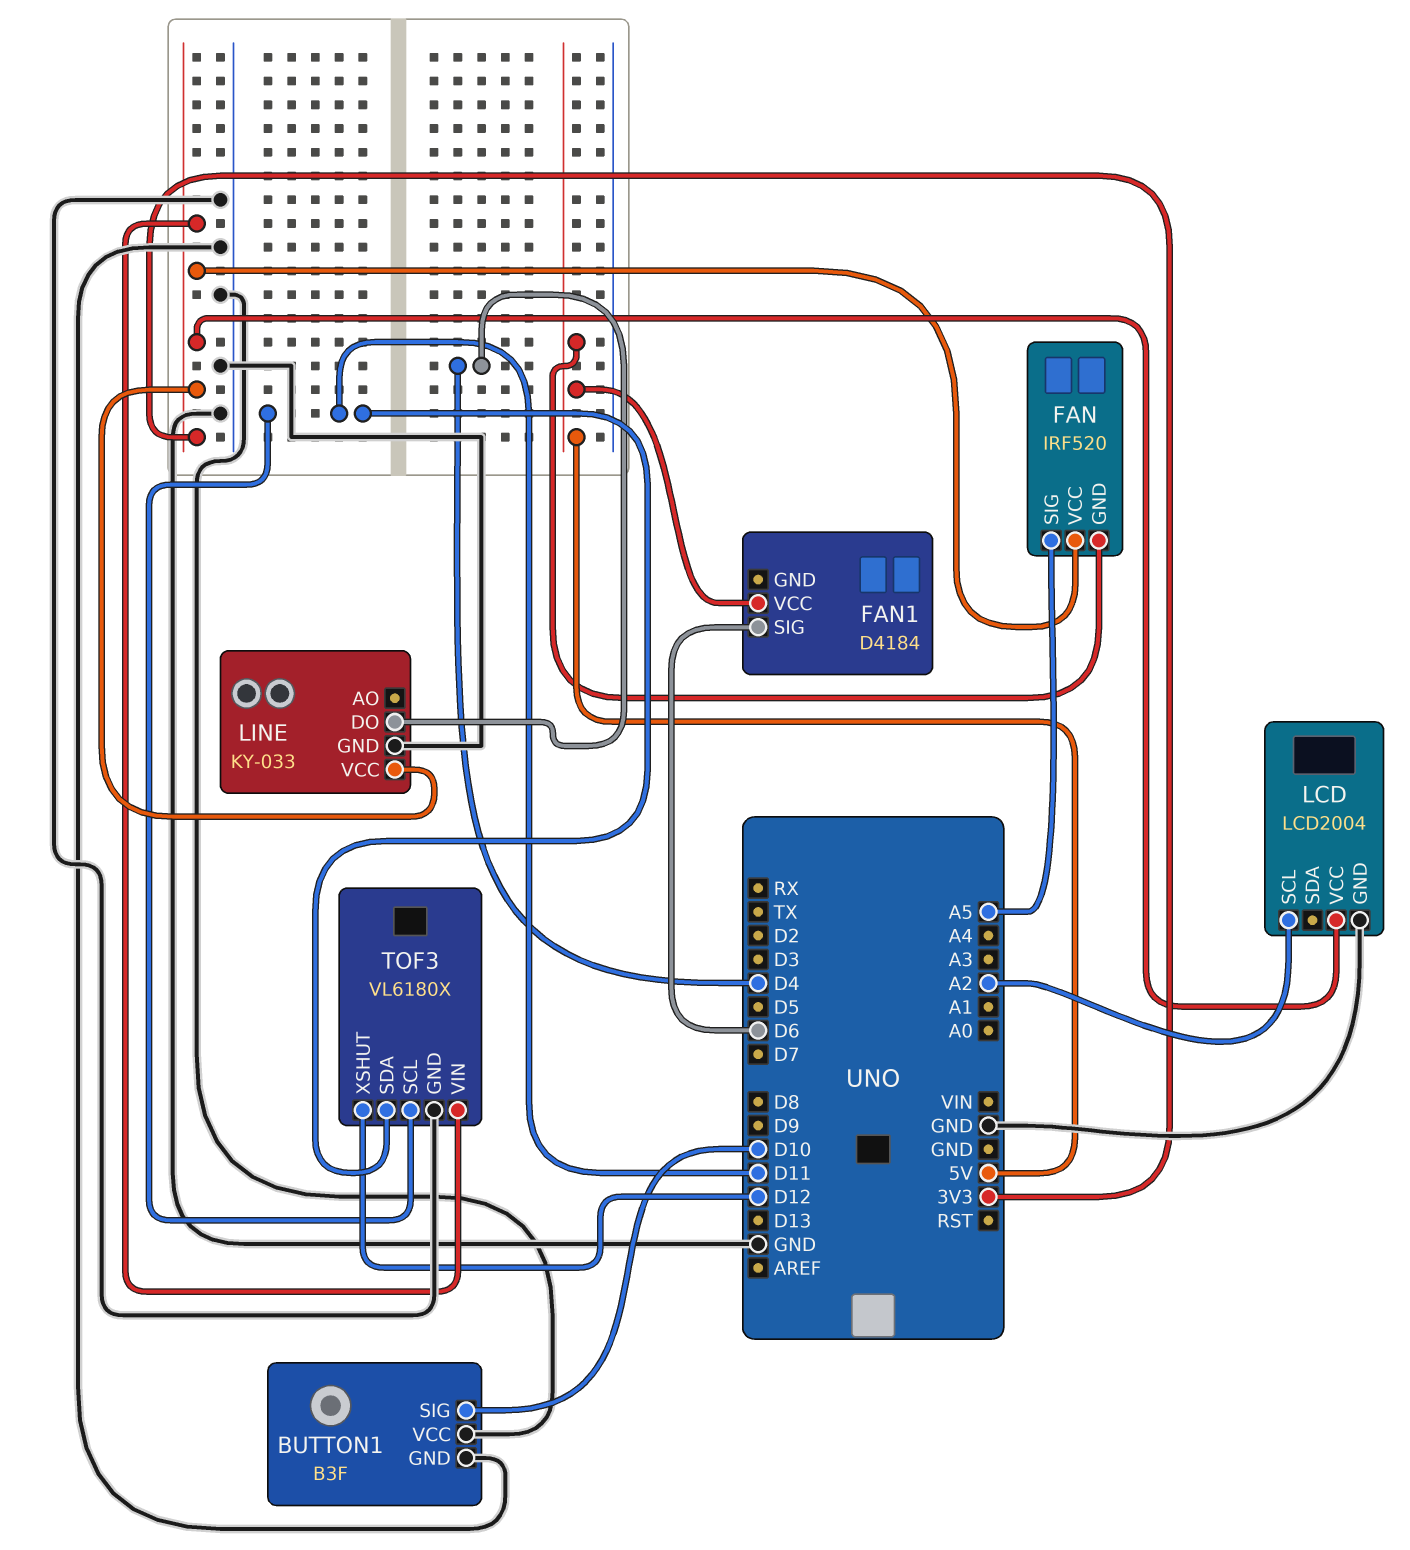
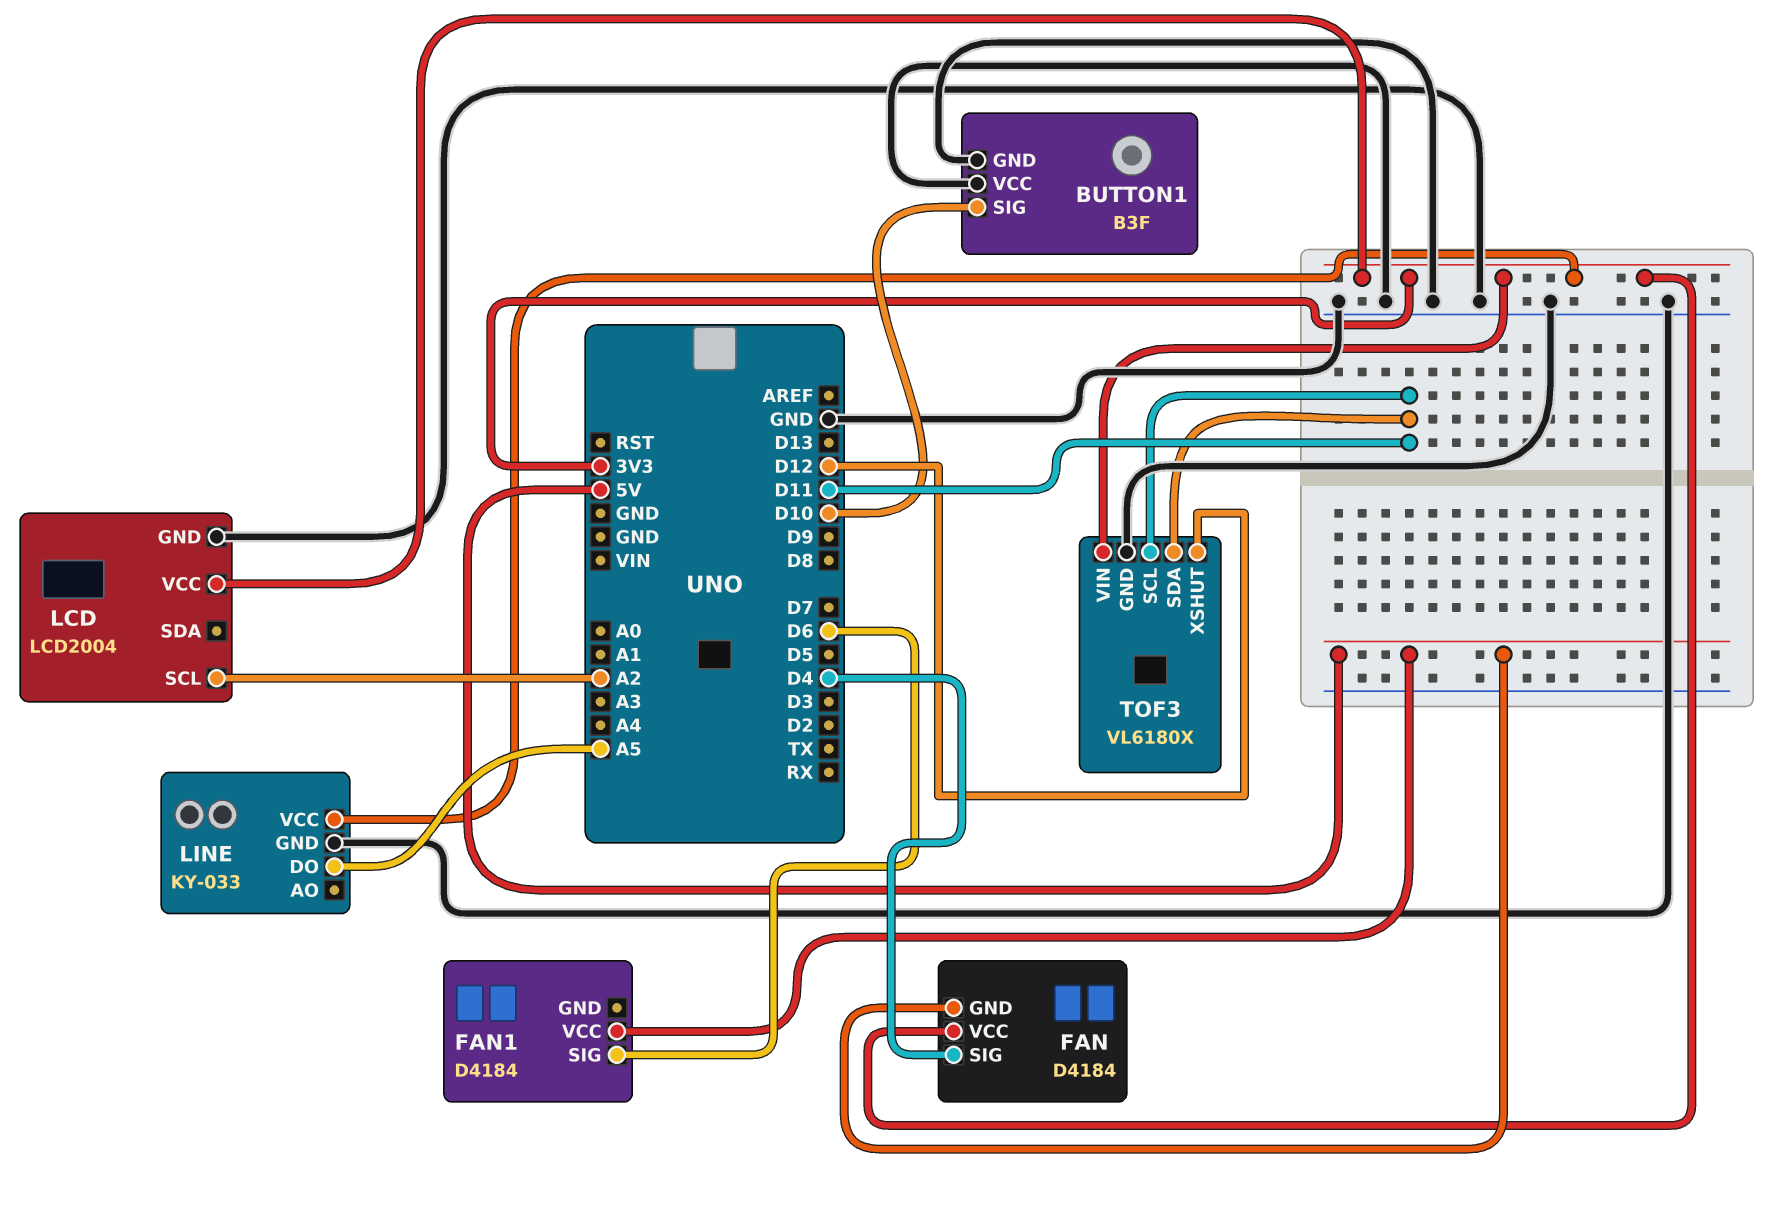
FAN: IRF520 -> D4184
FAN pin SIG: A5 -> D4
LINE pin DO: D4 -> A5

